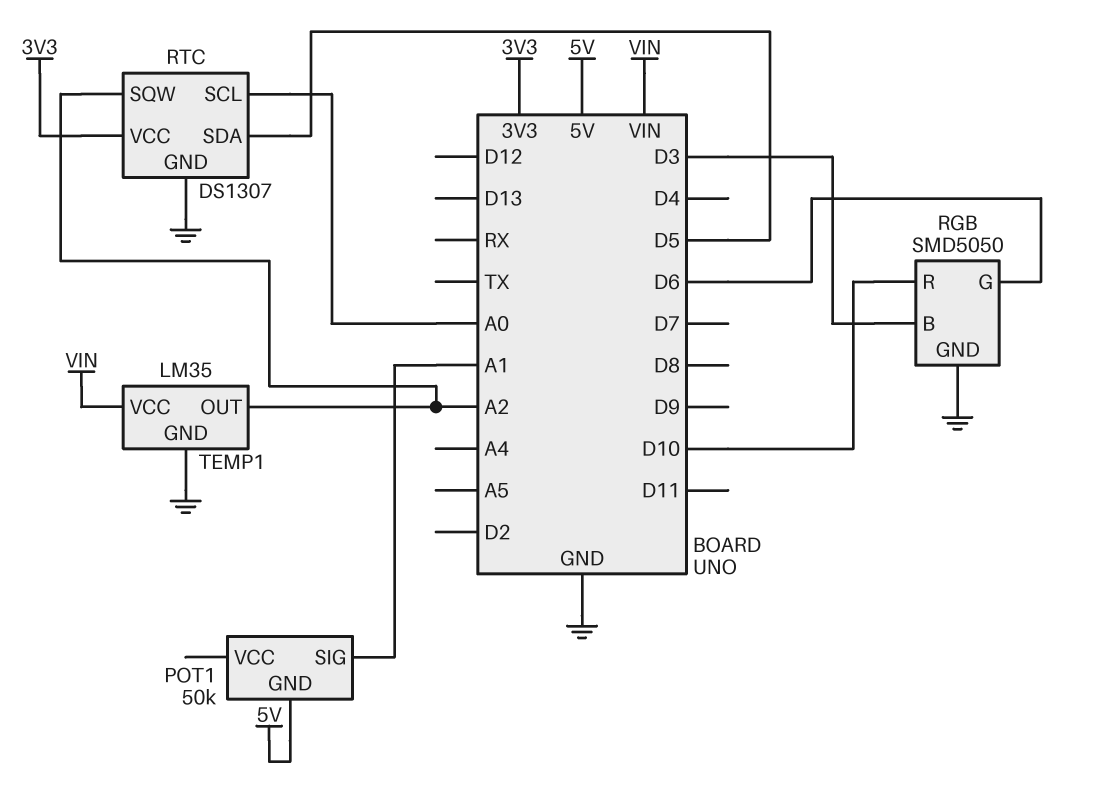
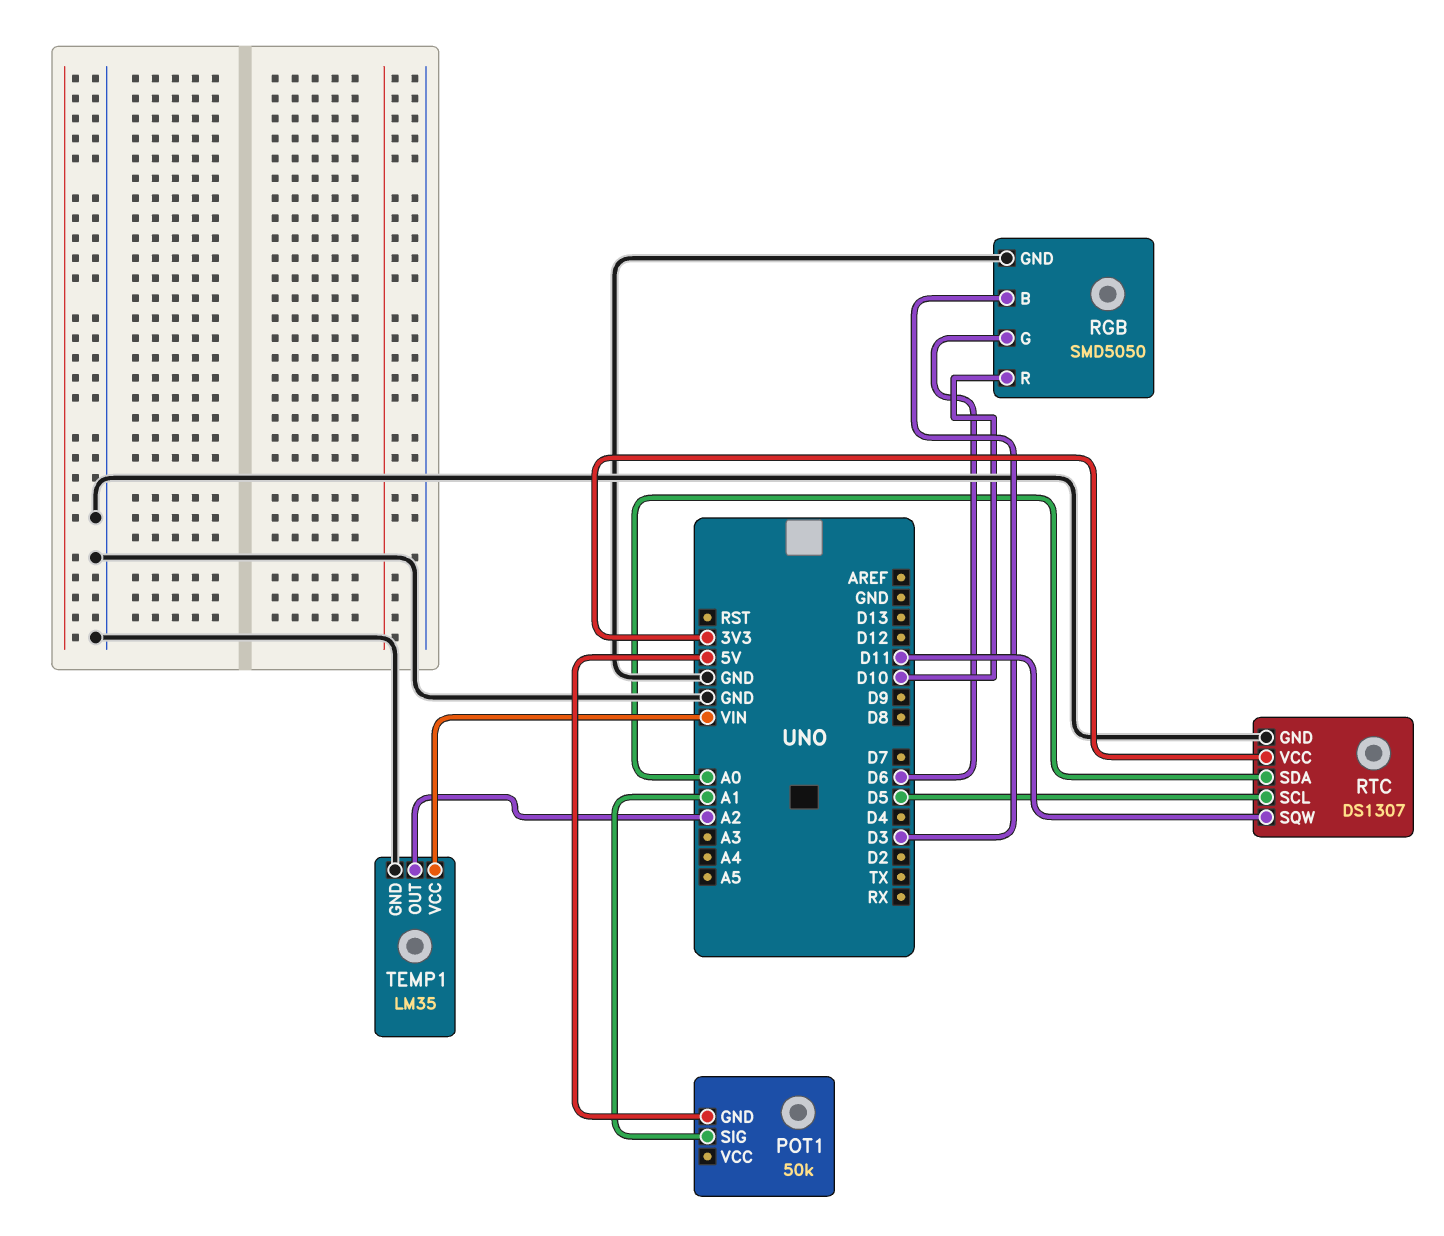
RTC pin SCL: A0 -> D5
RTC pin SDA: D5 -> A0
RTC pin SQW: A2 -> D11

